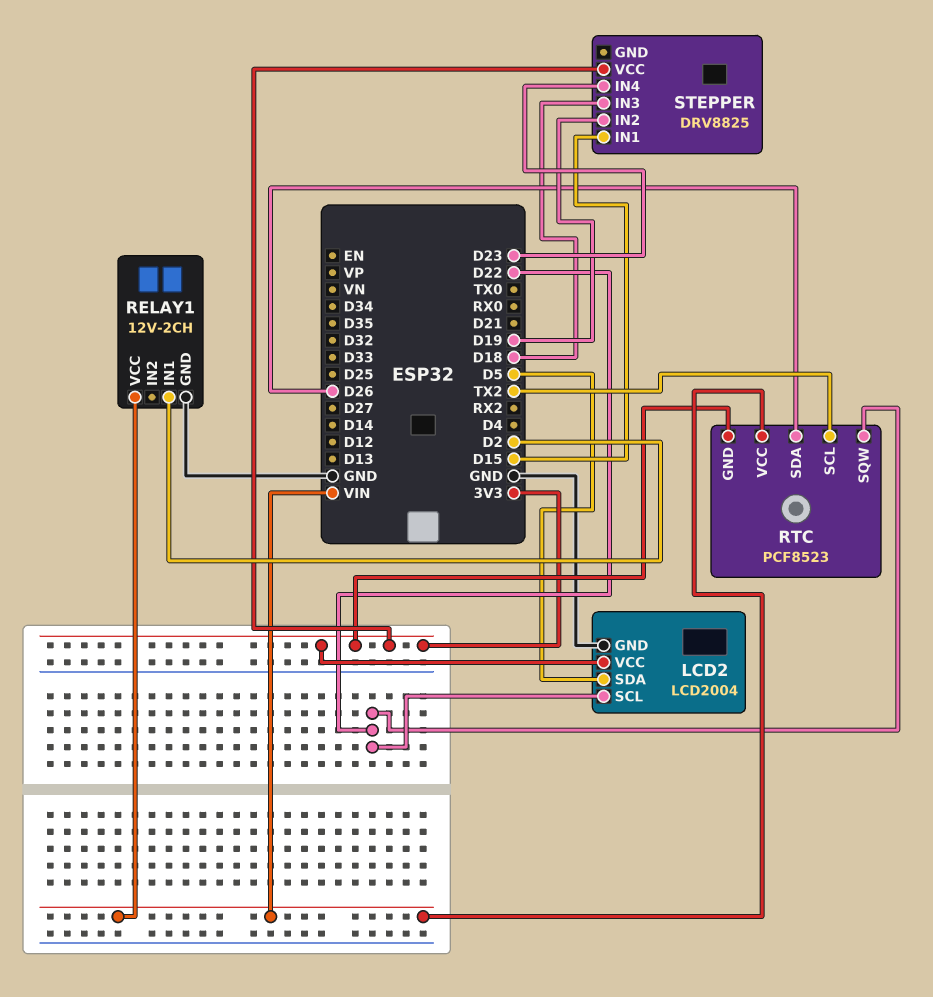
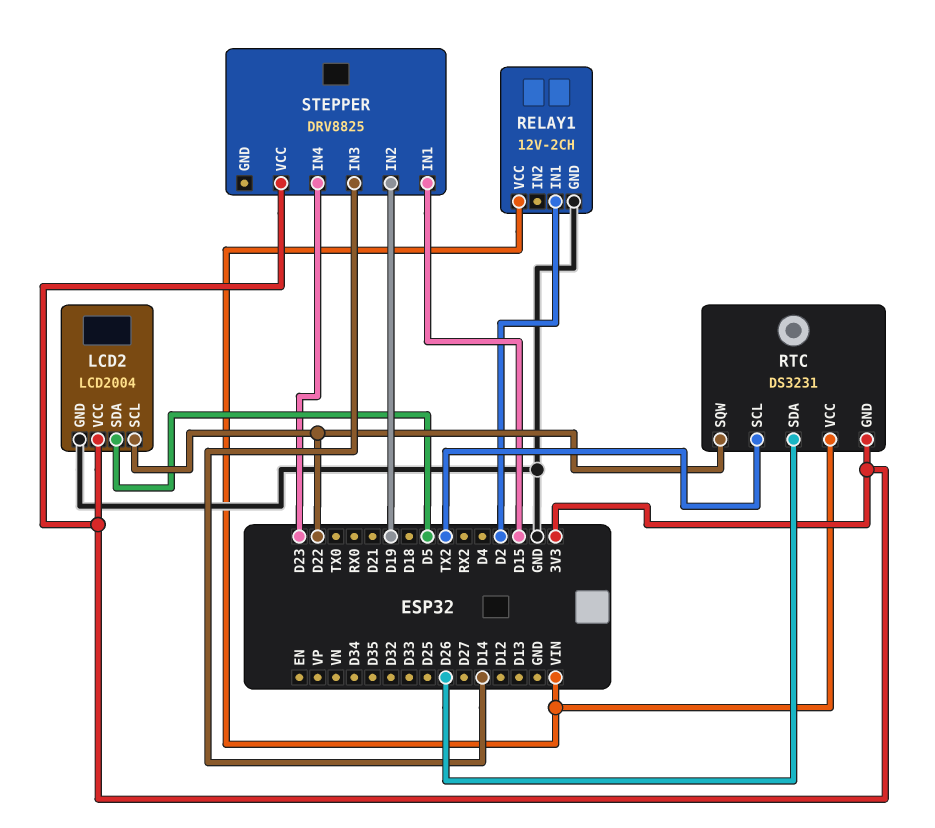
RTC: PCF8523 -> DS3231
STEPPER pin IN3: D18 -> D14

